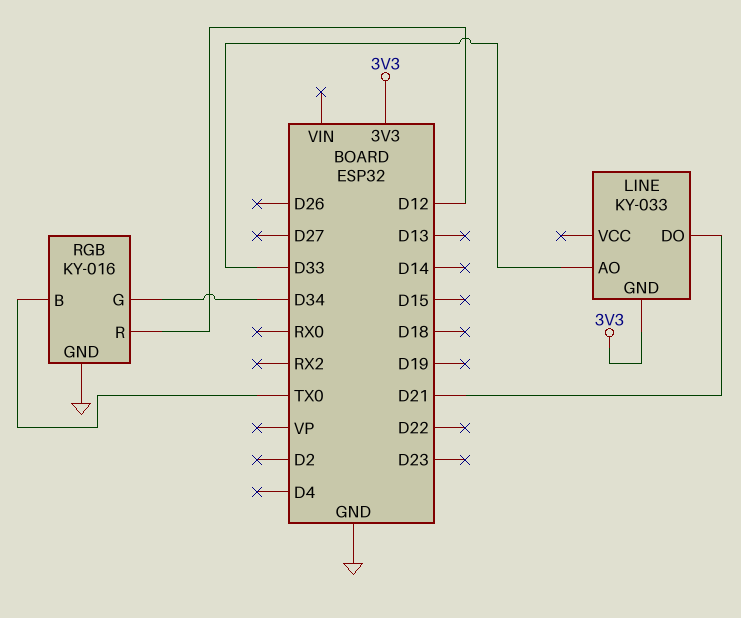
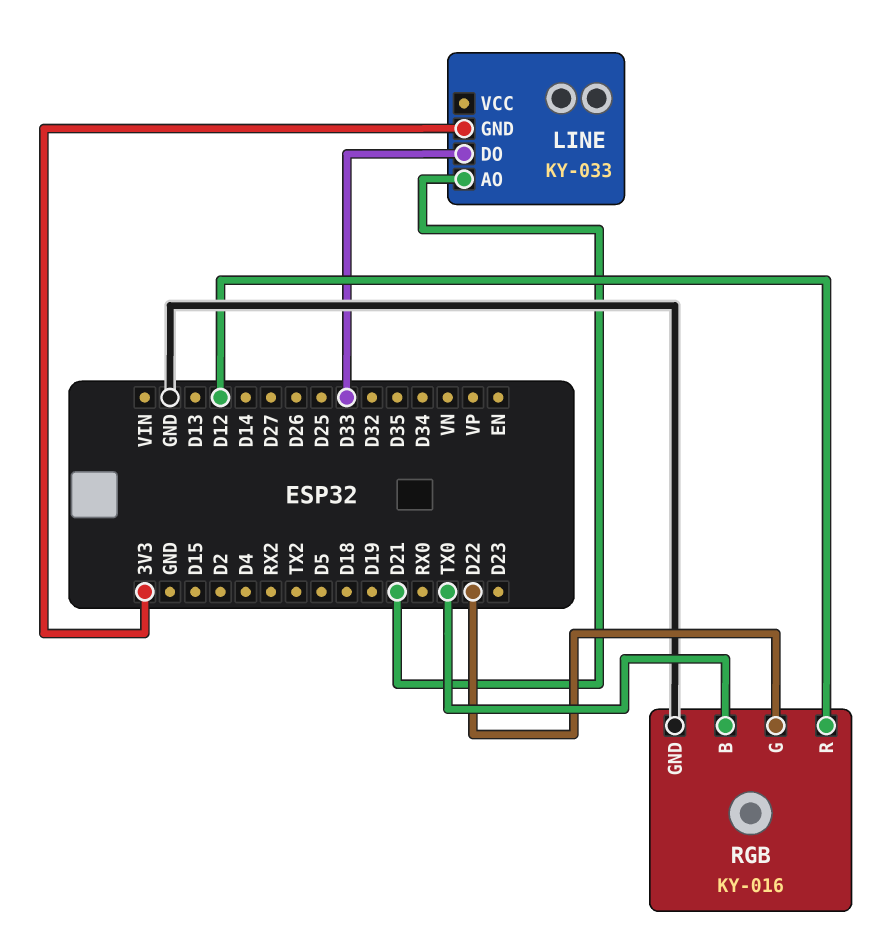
LINE pin AO: D33 -> D21
LINE pin DO: D21 -> D33
RGB pin G: D34 -> D22

